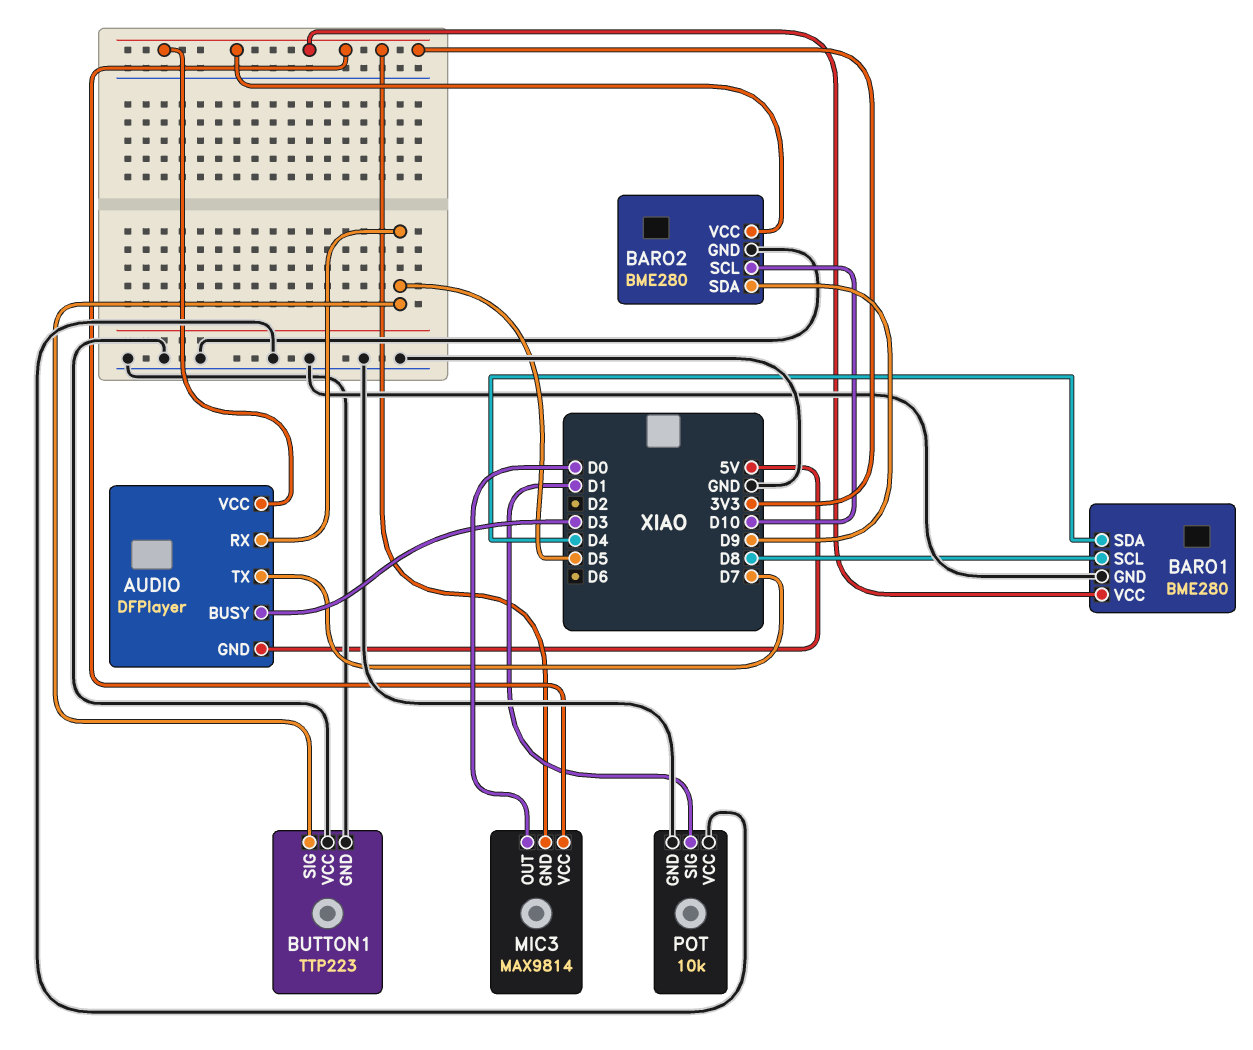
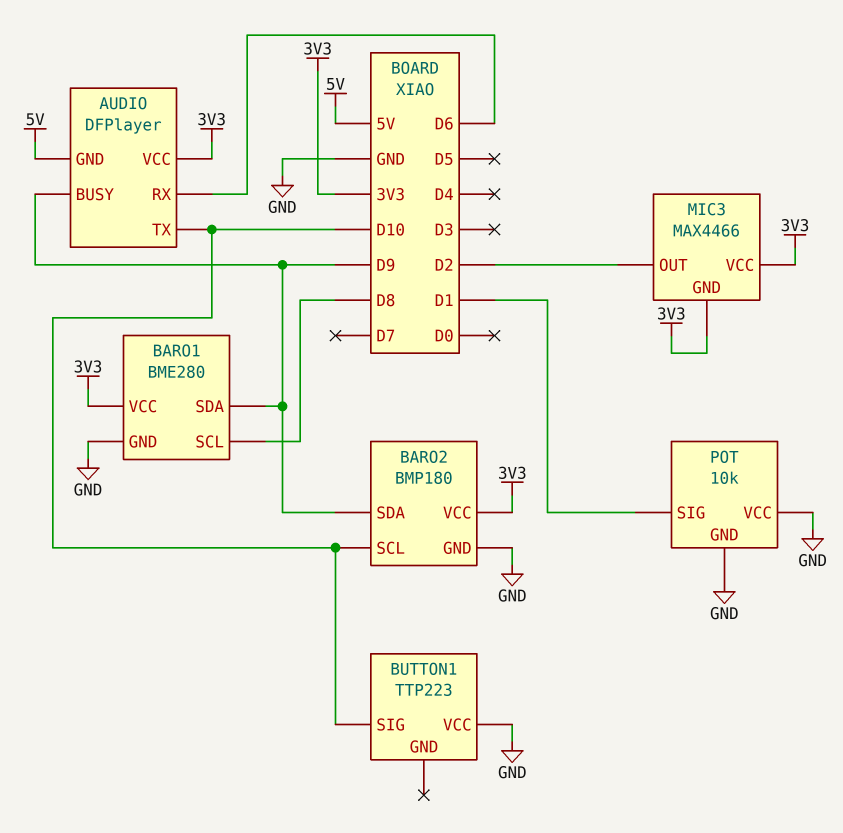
AUDIO pin BUSY: D3 -> D9
AUDIO pin RX: D5 -> D6
AUDIO pin TX: D7 -> D10
BARO1 pin SDA: D4 -> D9
BARO2: BME280 -> BMP180
BUTTON1 pin GND: GND -> none
BUTTON1 pin SIG: D5 -> D10
MIC3: MAX9814 -> MAX4466
MIC3 pin OUT: D0 -> D2

